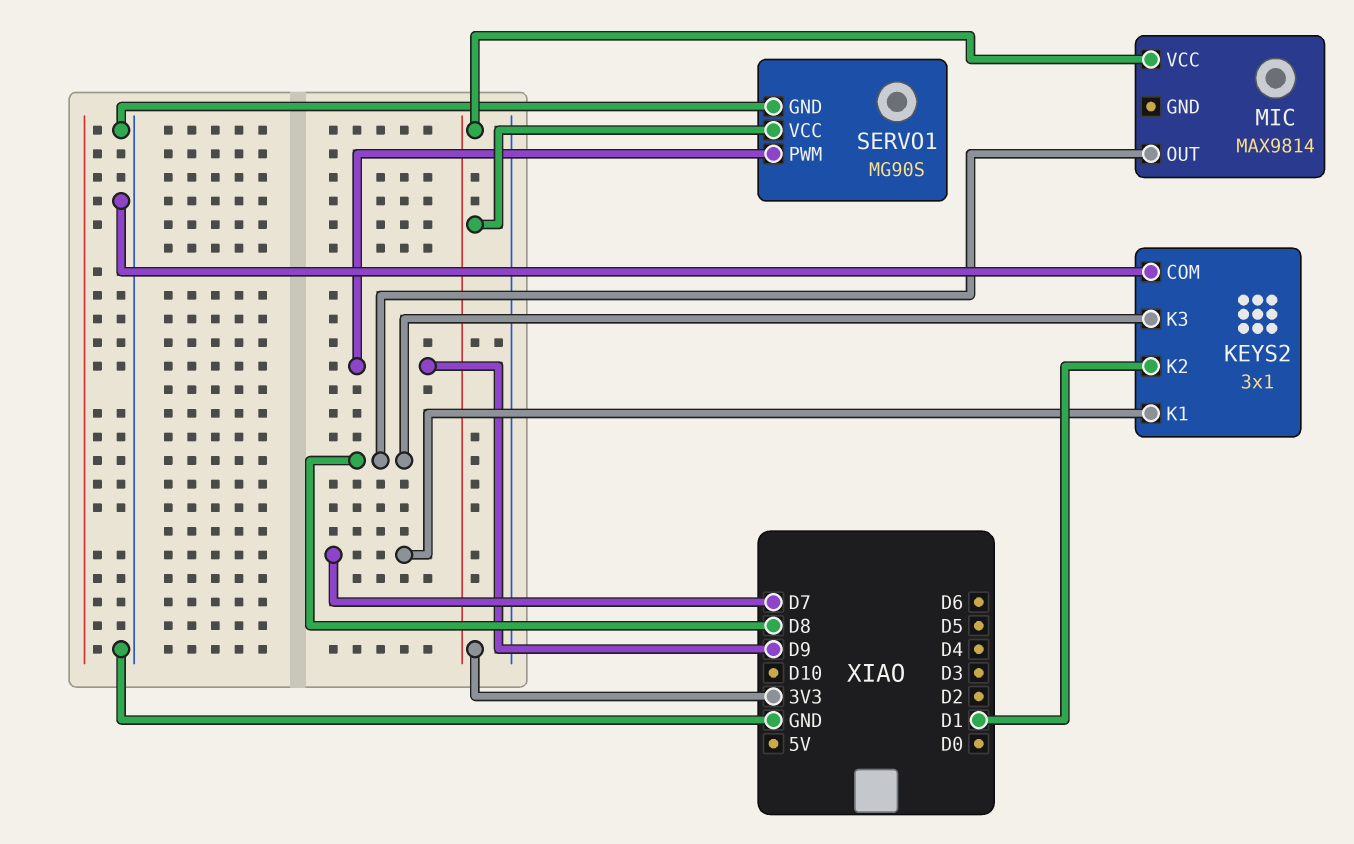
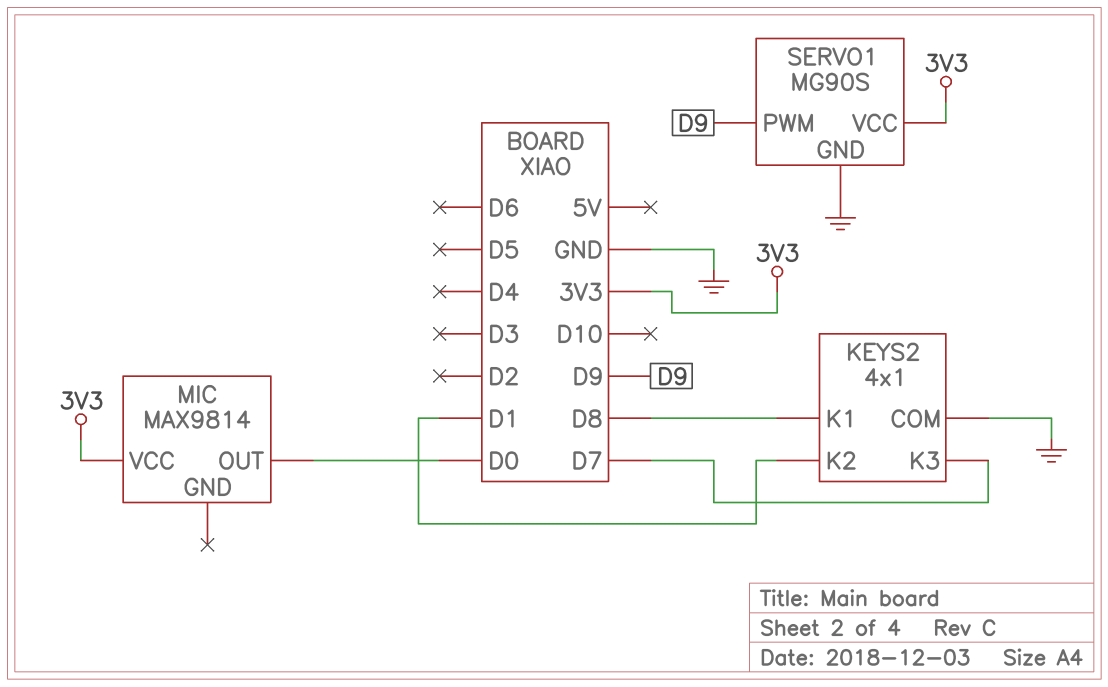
KEYS2: 3x1 -> 4x1
KEYS2 pin K1: D7 -> D8
KEYS2 pin K3: D8 -> D7
MIC pin OUT: D8 -> D0

